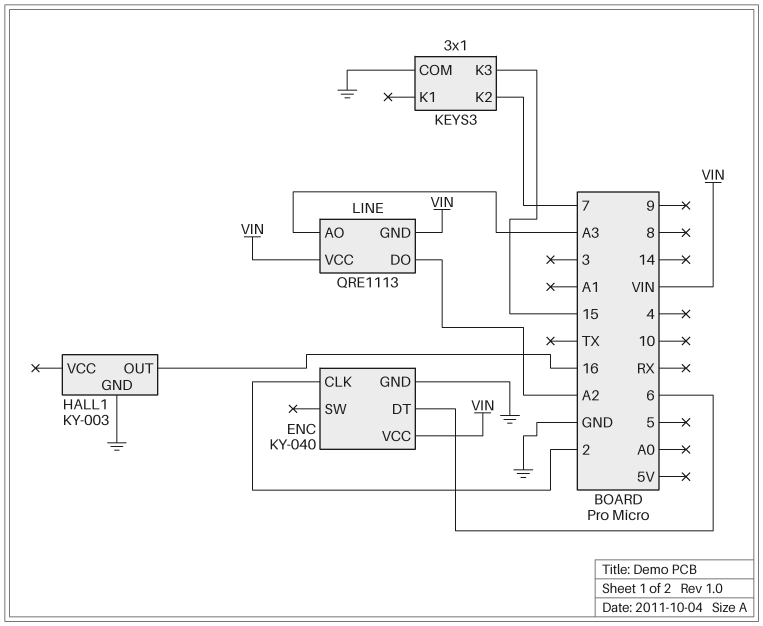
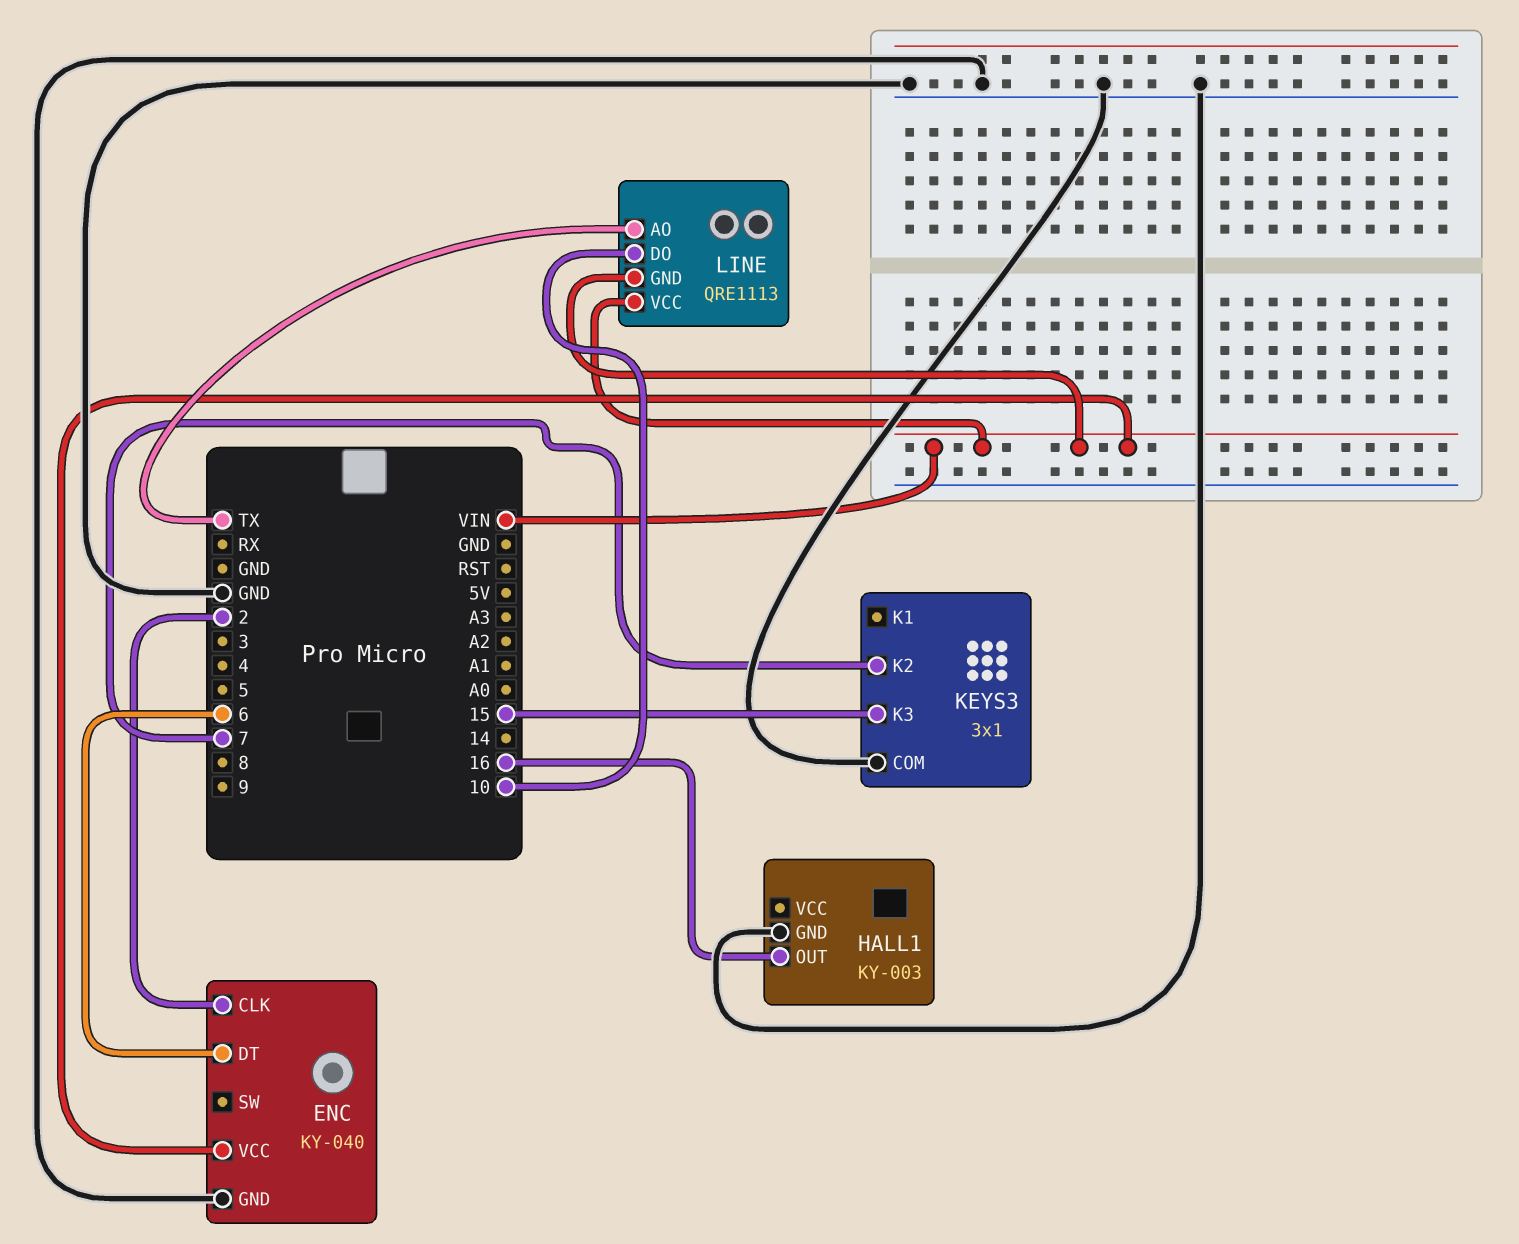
LINE pin AO: A3 -> TX
LINE pin DO: A2 -> 10

